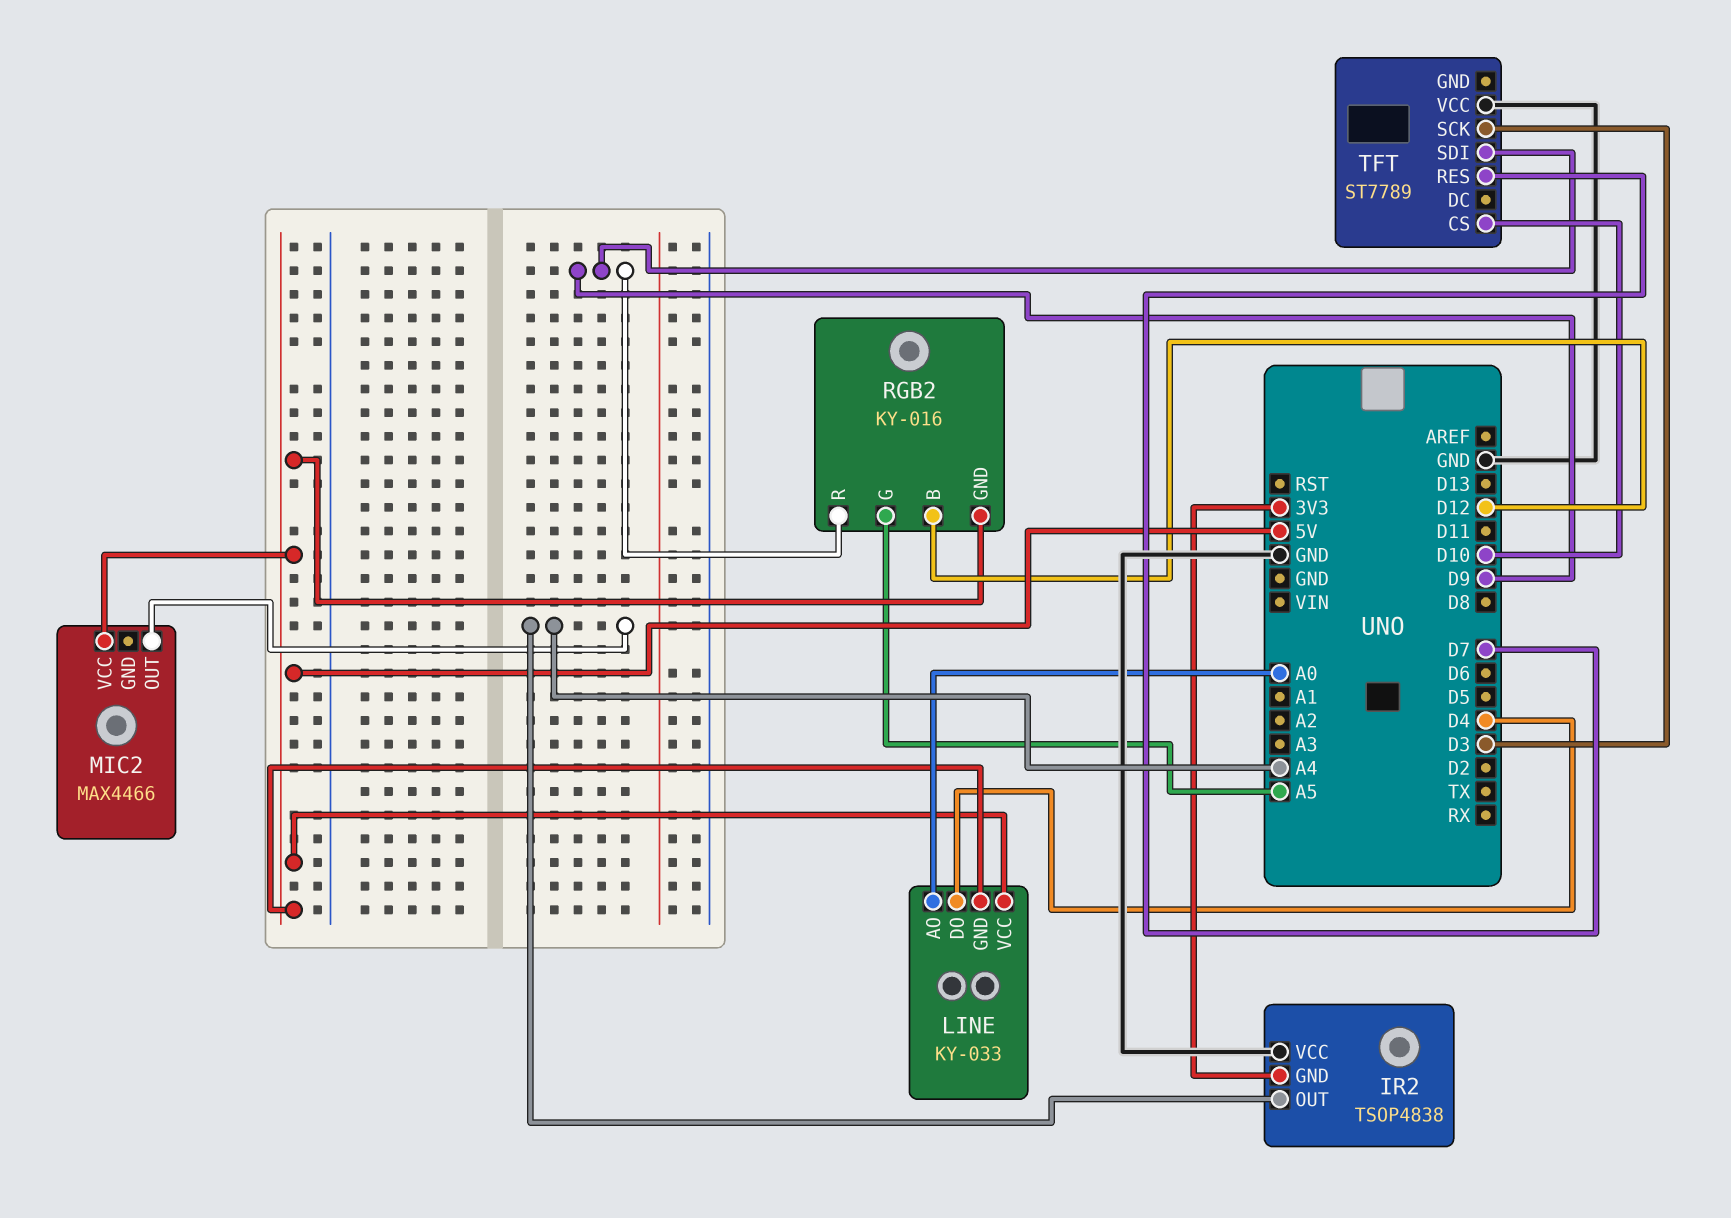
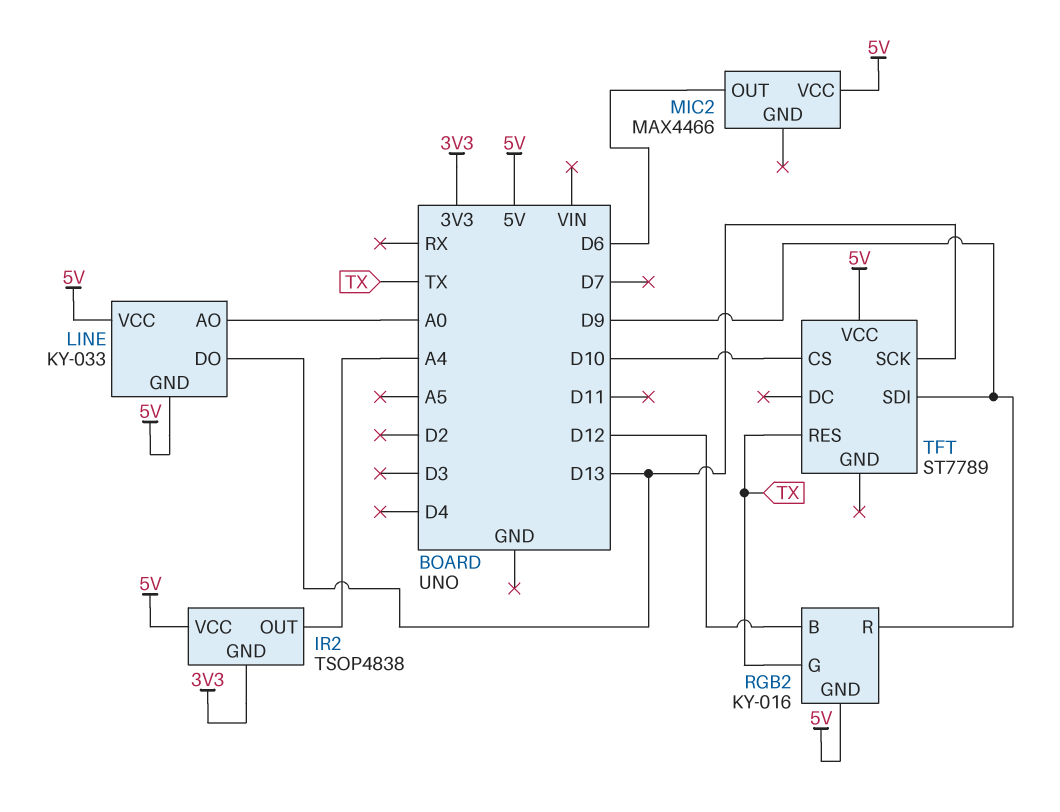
IR2 pin VCC: GND -> 5V
LINE pin DO: D4 -> D13
MIC2 pin OUT: A4 -> D6
RGB2 pin G: A5 -> TX
TFT pin RES: D7 -> TX
TFT pin SCK: D3 -> D13
TFT pin VCC: GND -> 5V

